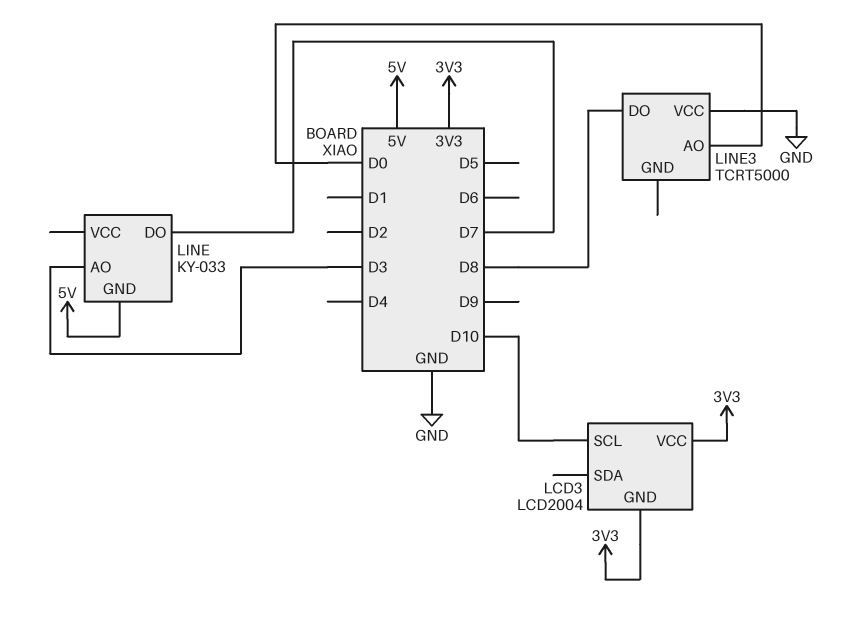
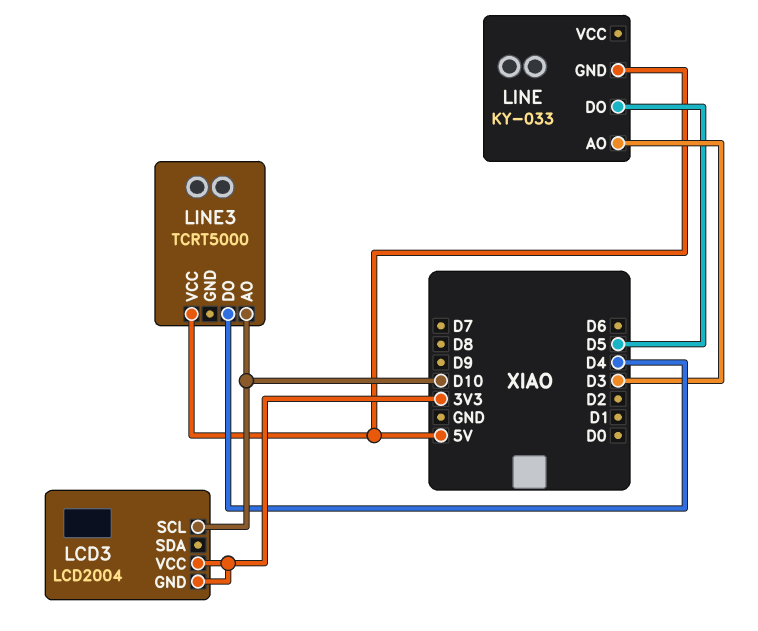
LINE pin DO: D7 -> D5
LINE3 pin AO: D0 -> D10
LINE3 pin DO: D8 -> D4
LINE3 pin VCC: GND -> 5V

